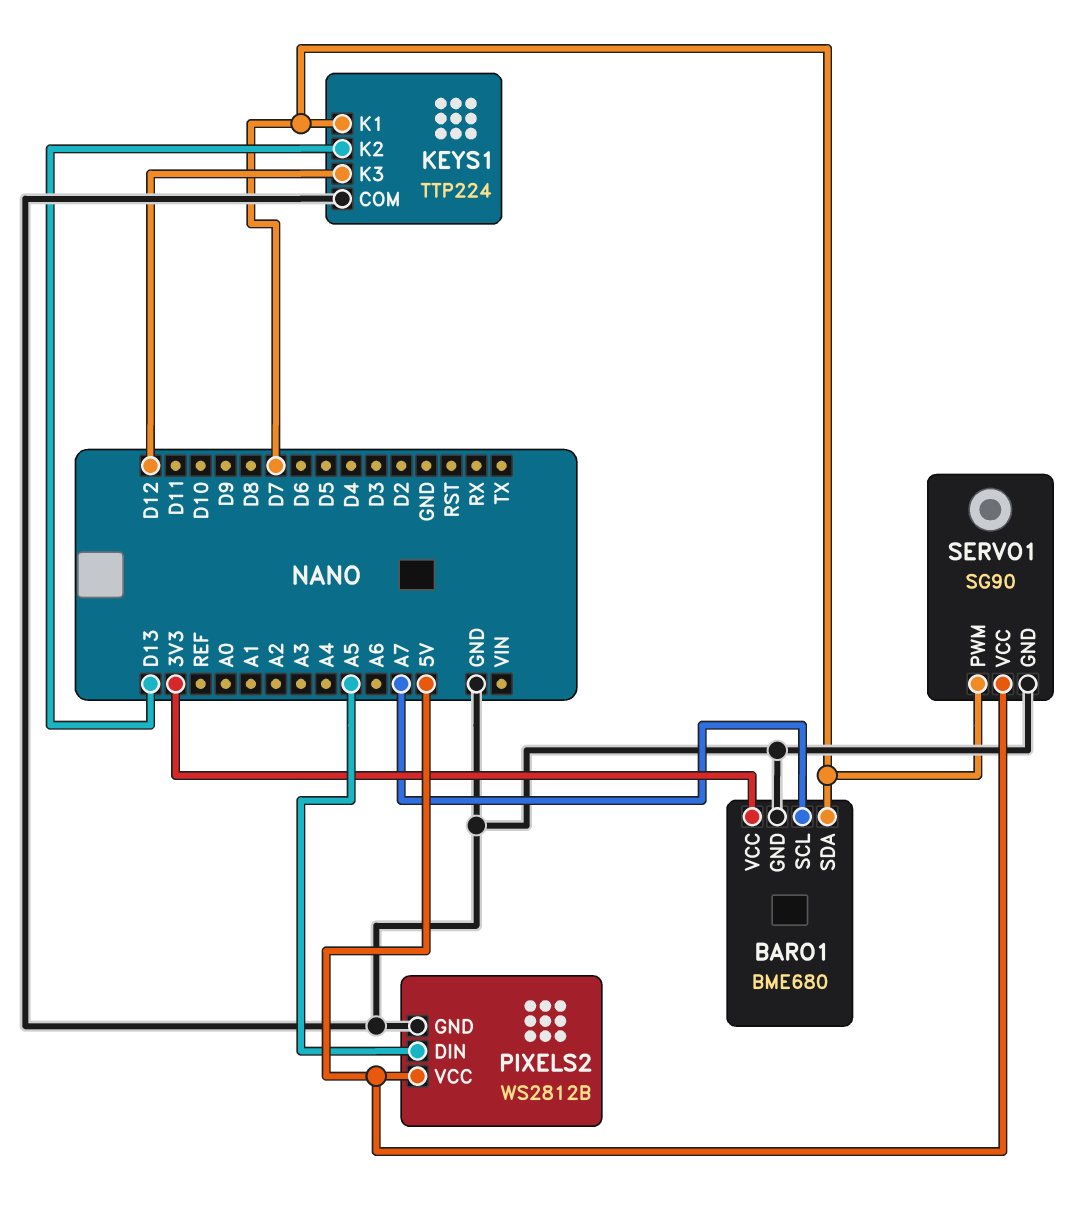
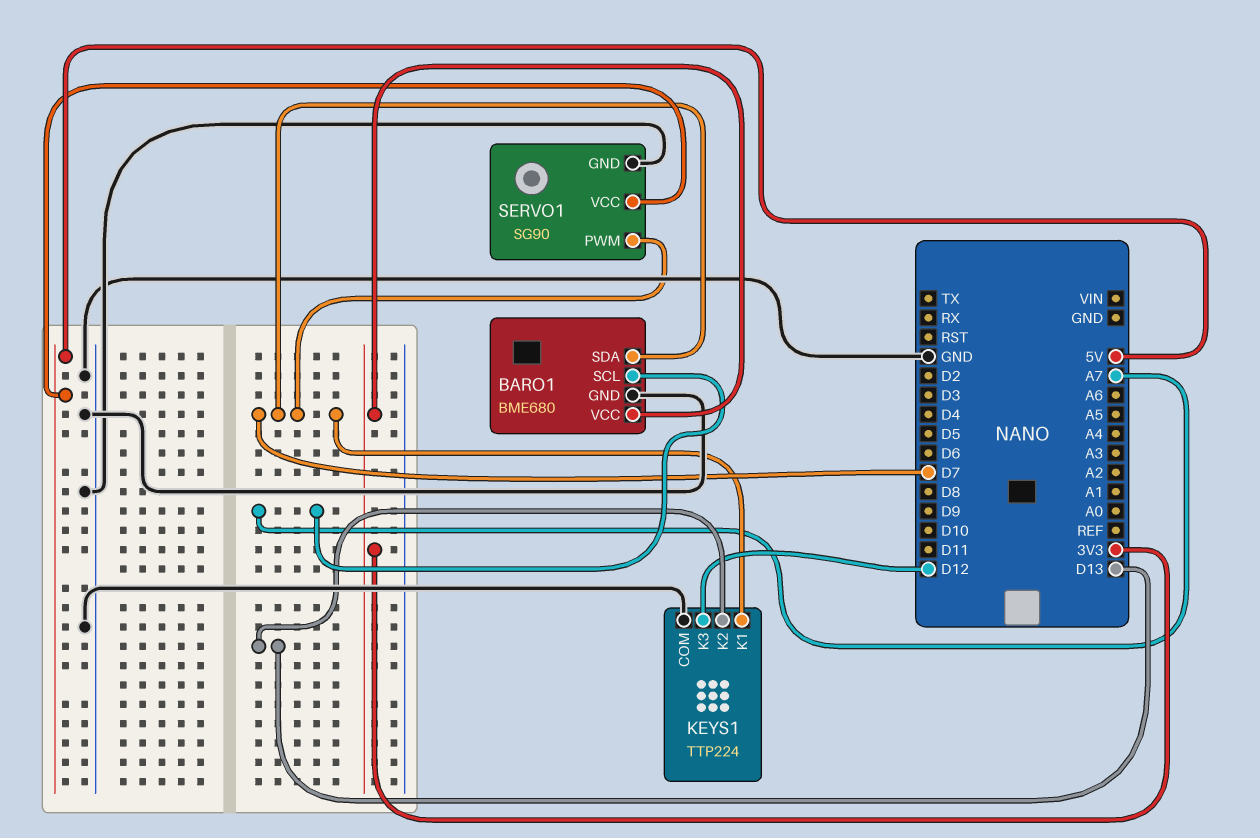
PIXELS2: WS2812B -> none
PIXELS2 pin DIN: A5 -> none
PIXELS2 pin GND: GND -> none
PIXELS2 pin VCC: 5V -> none

